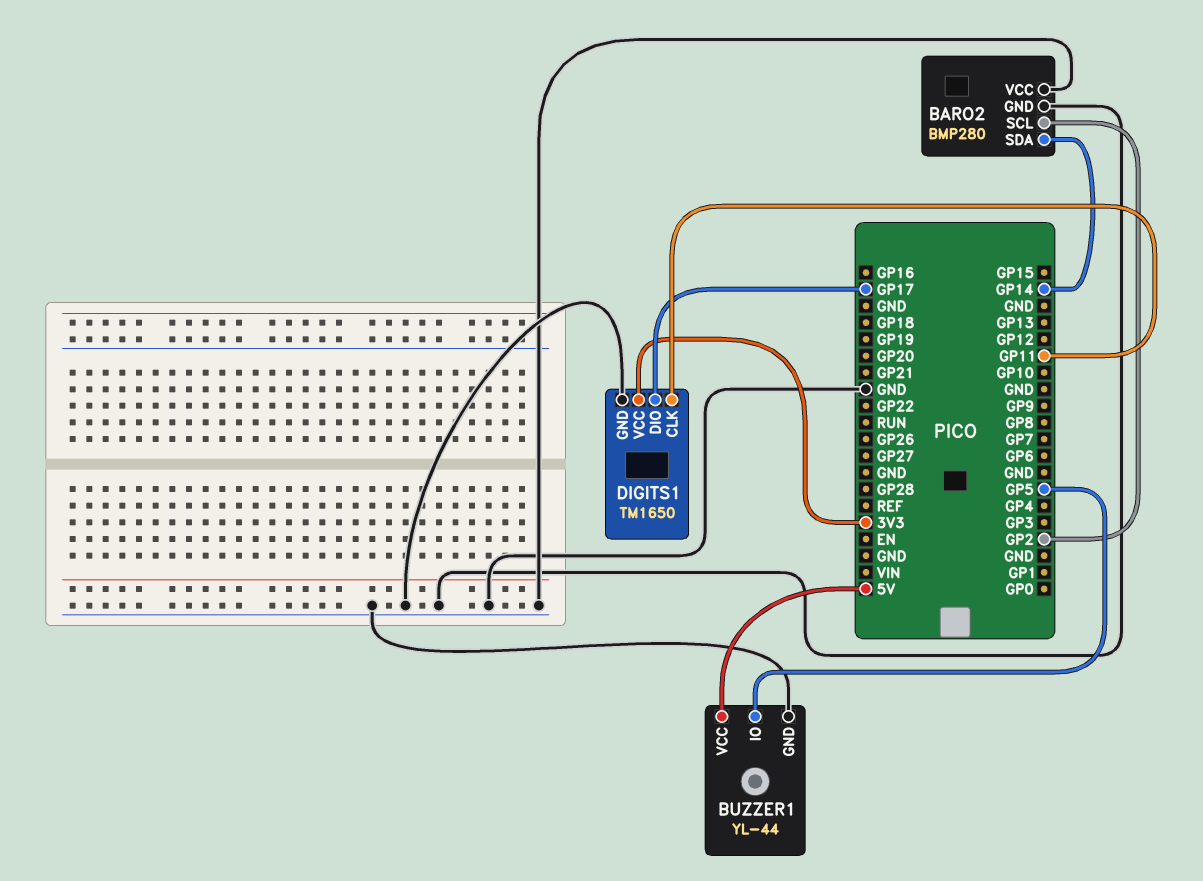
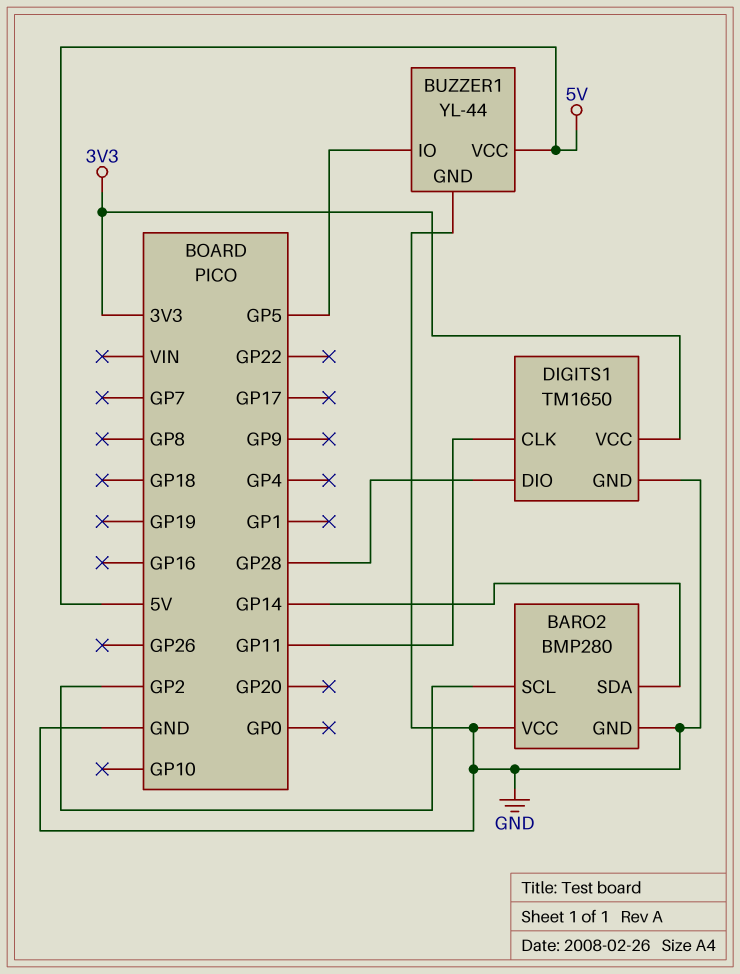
DIGITS1 pin DIO: GP17 -> GP28

